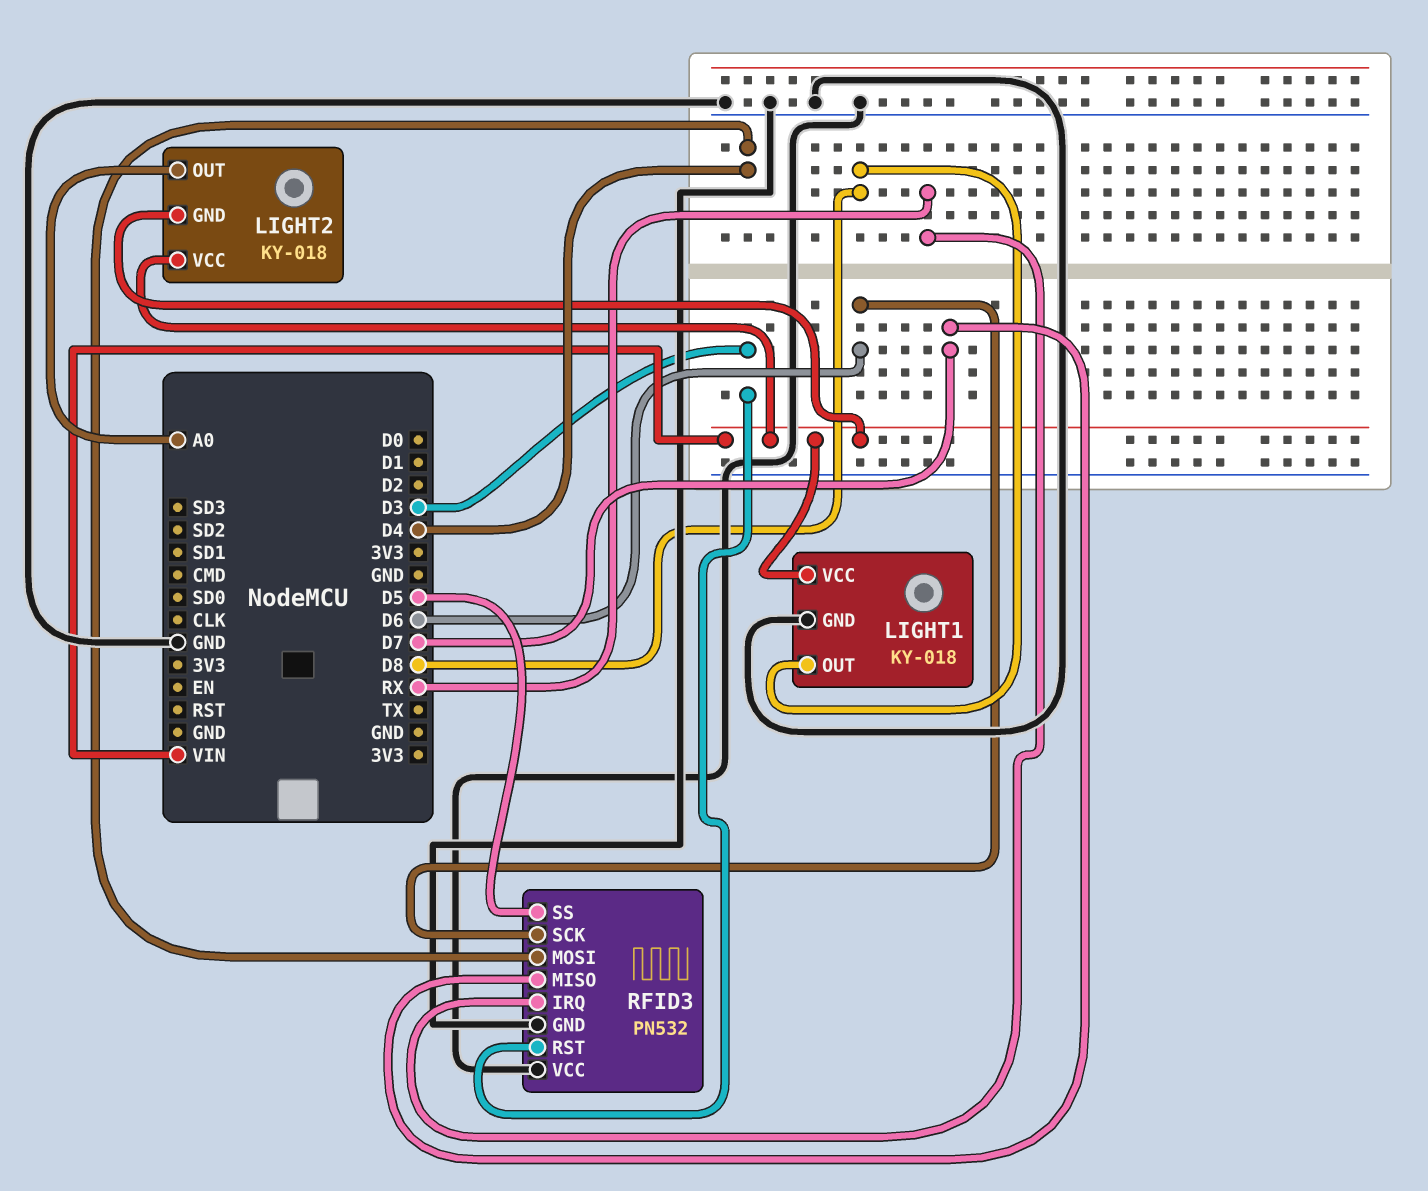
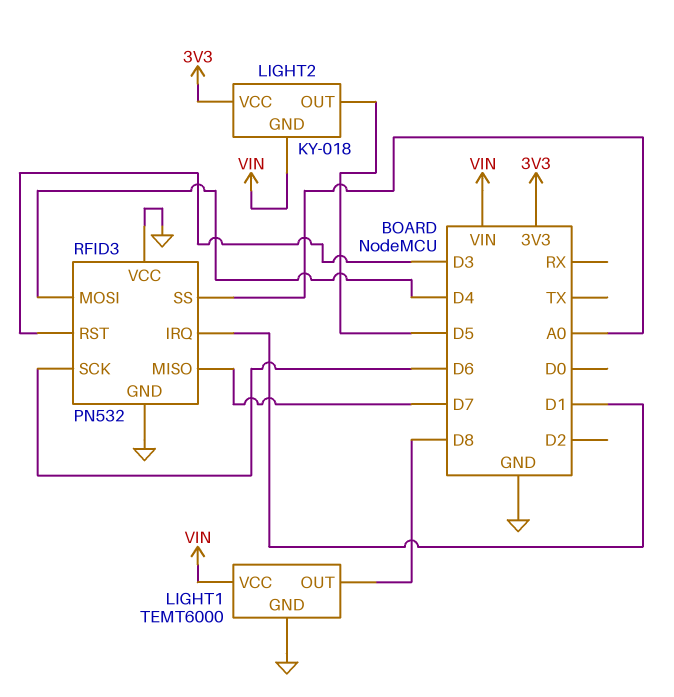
LIGHT1: KY-018 -> TEMT6000
LIGHT2 pin OUT: A0 -> D5
LIGHT2 pin VCC: VIN -> 3V3
RFID3 pin IRQ: RX -> D1
RFID3 pin SS: D5 -> A0

